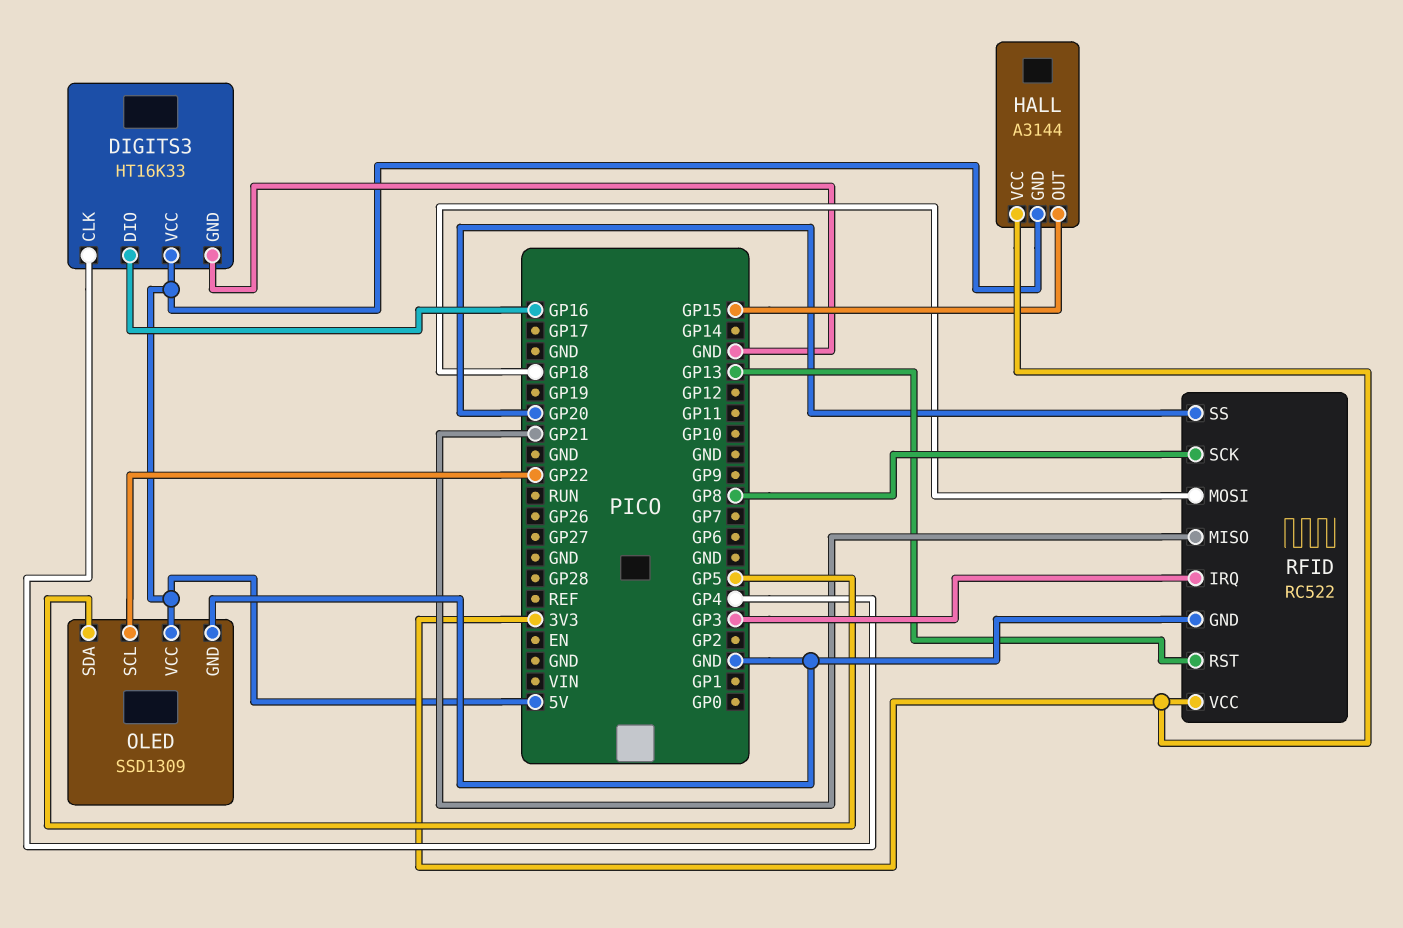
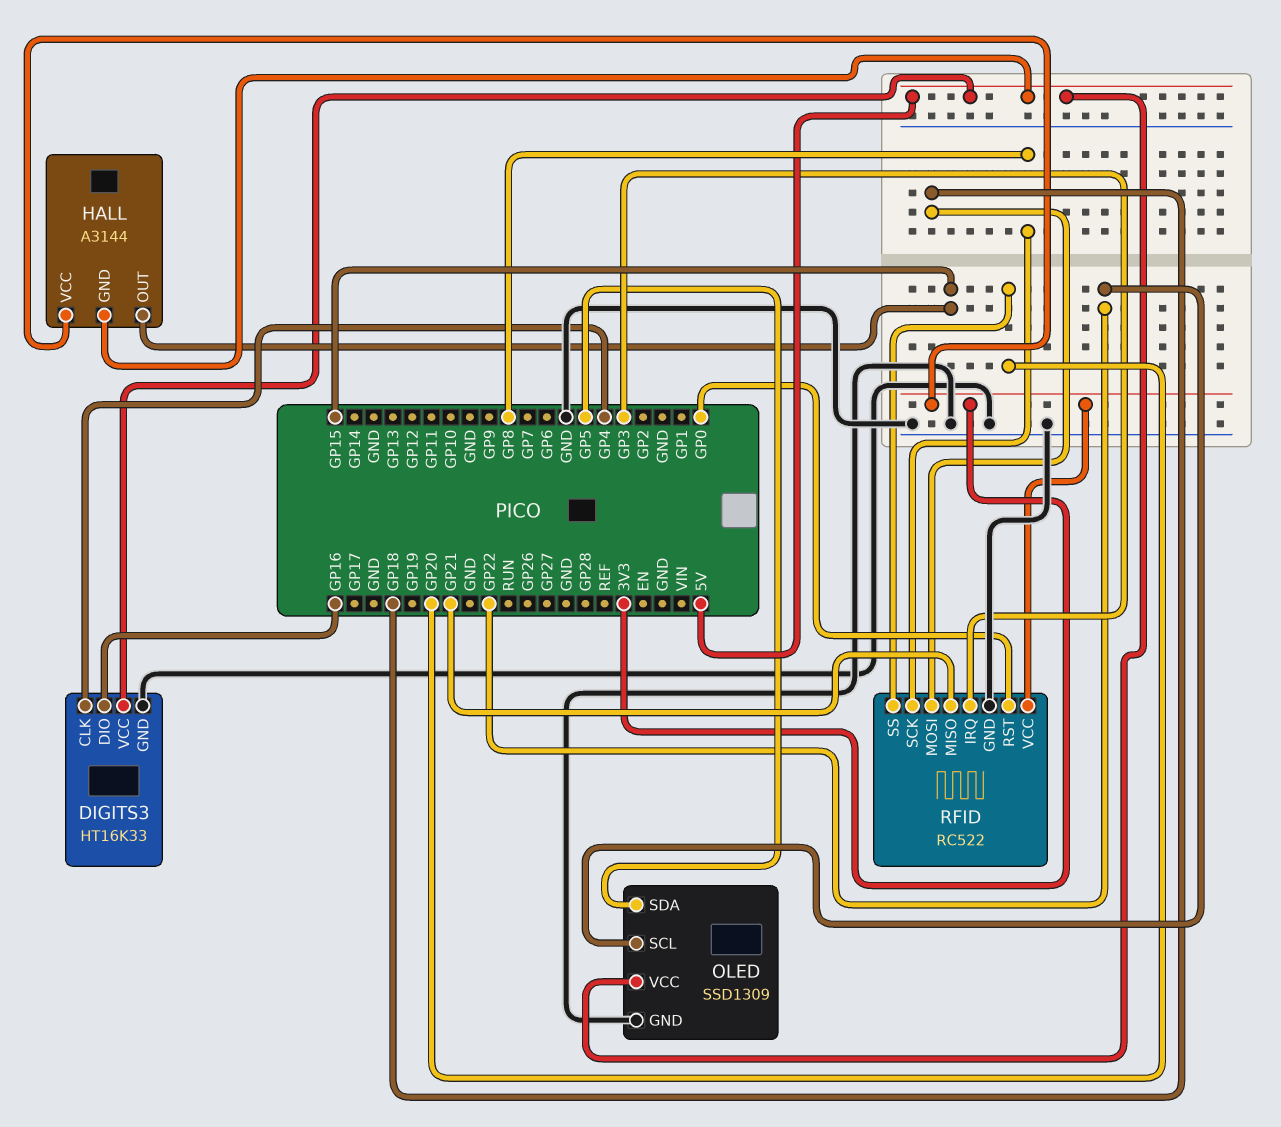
RFID pin RST: GP13 -> GP0

